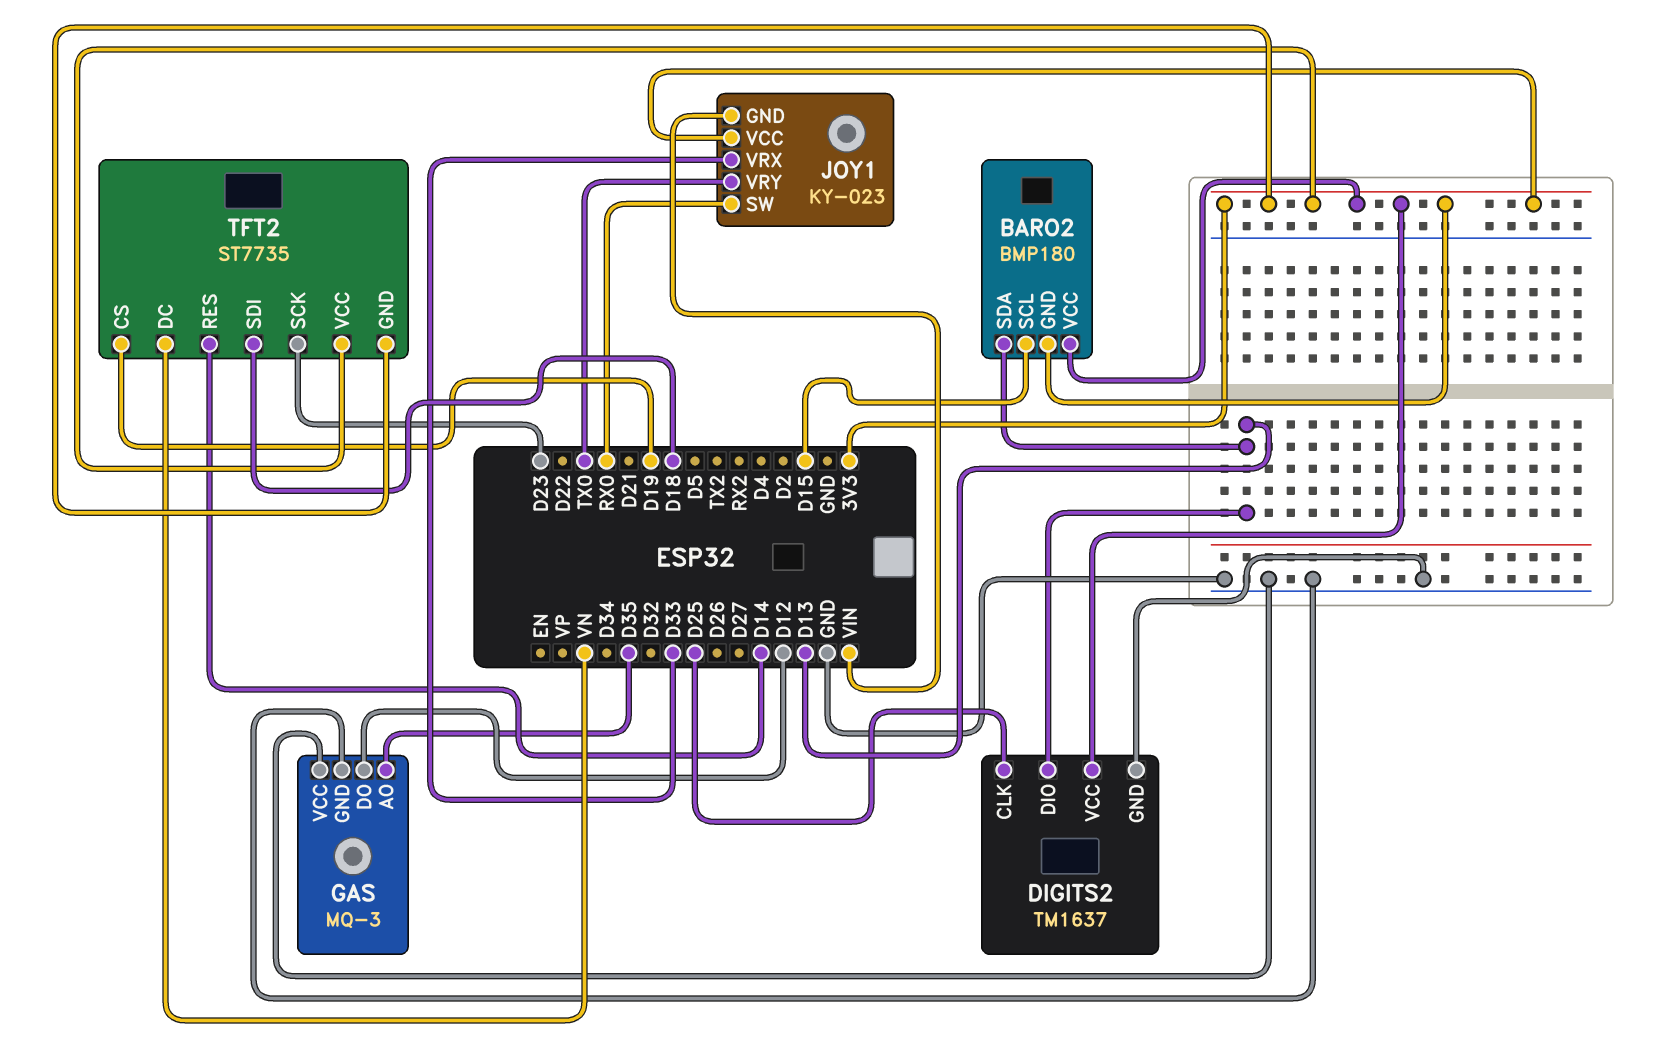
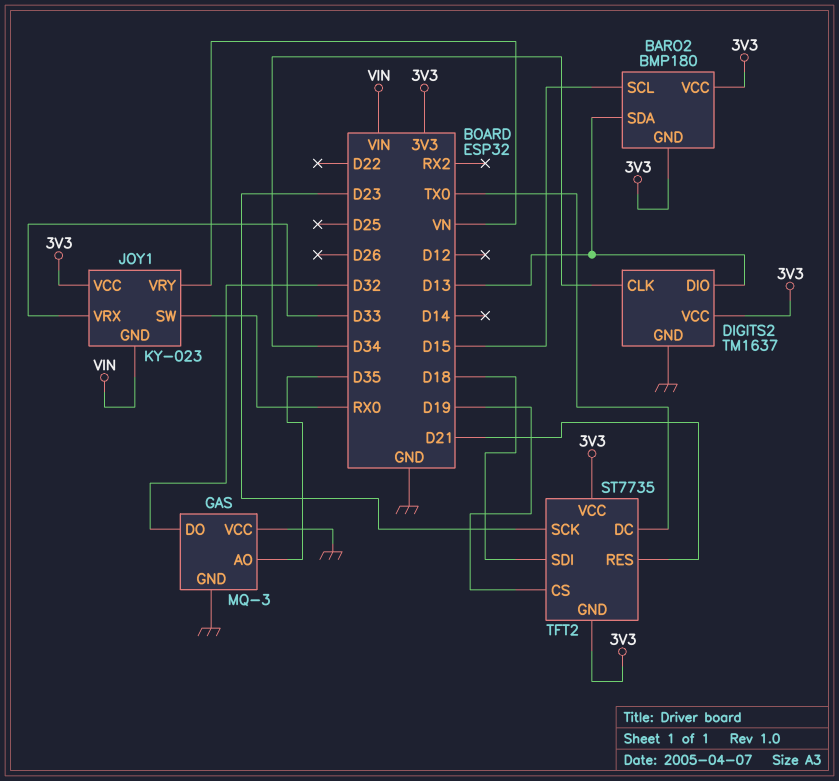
DIGITS2 pin CLK: D25 -> D34
GAS pin DO: D12 -> D32
JOY1 pin VRY: TX0 -> VN
TFT2 pin DC: VN -> TX0
TFT2 pin RES: D14 -> D21

